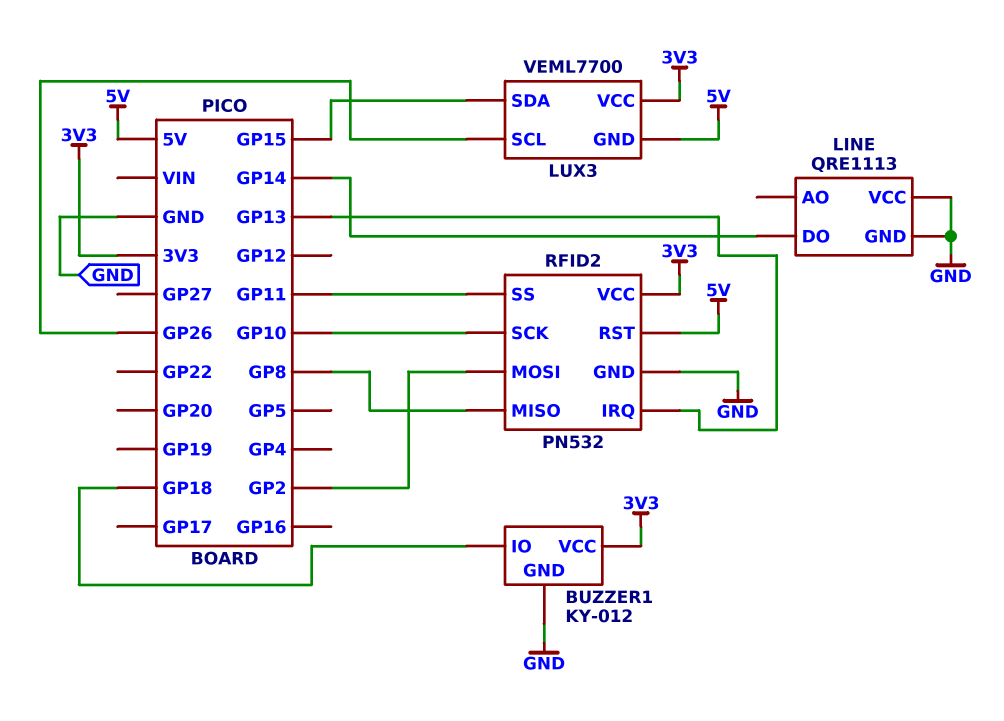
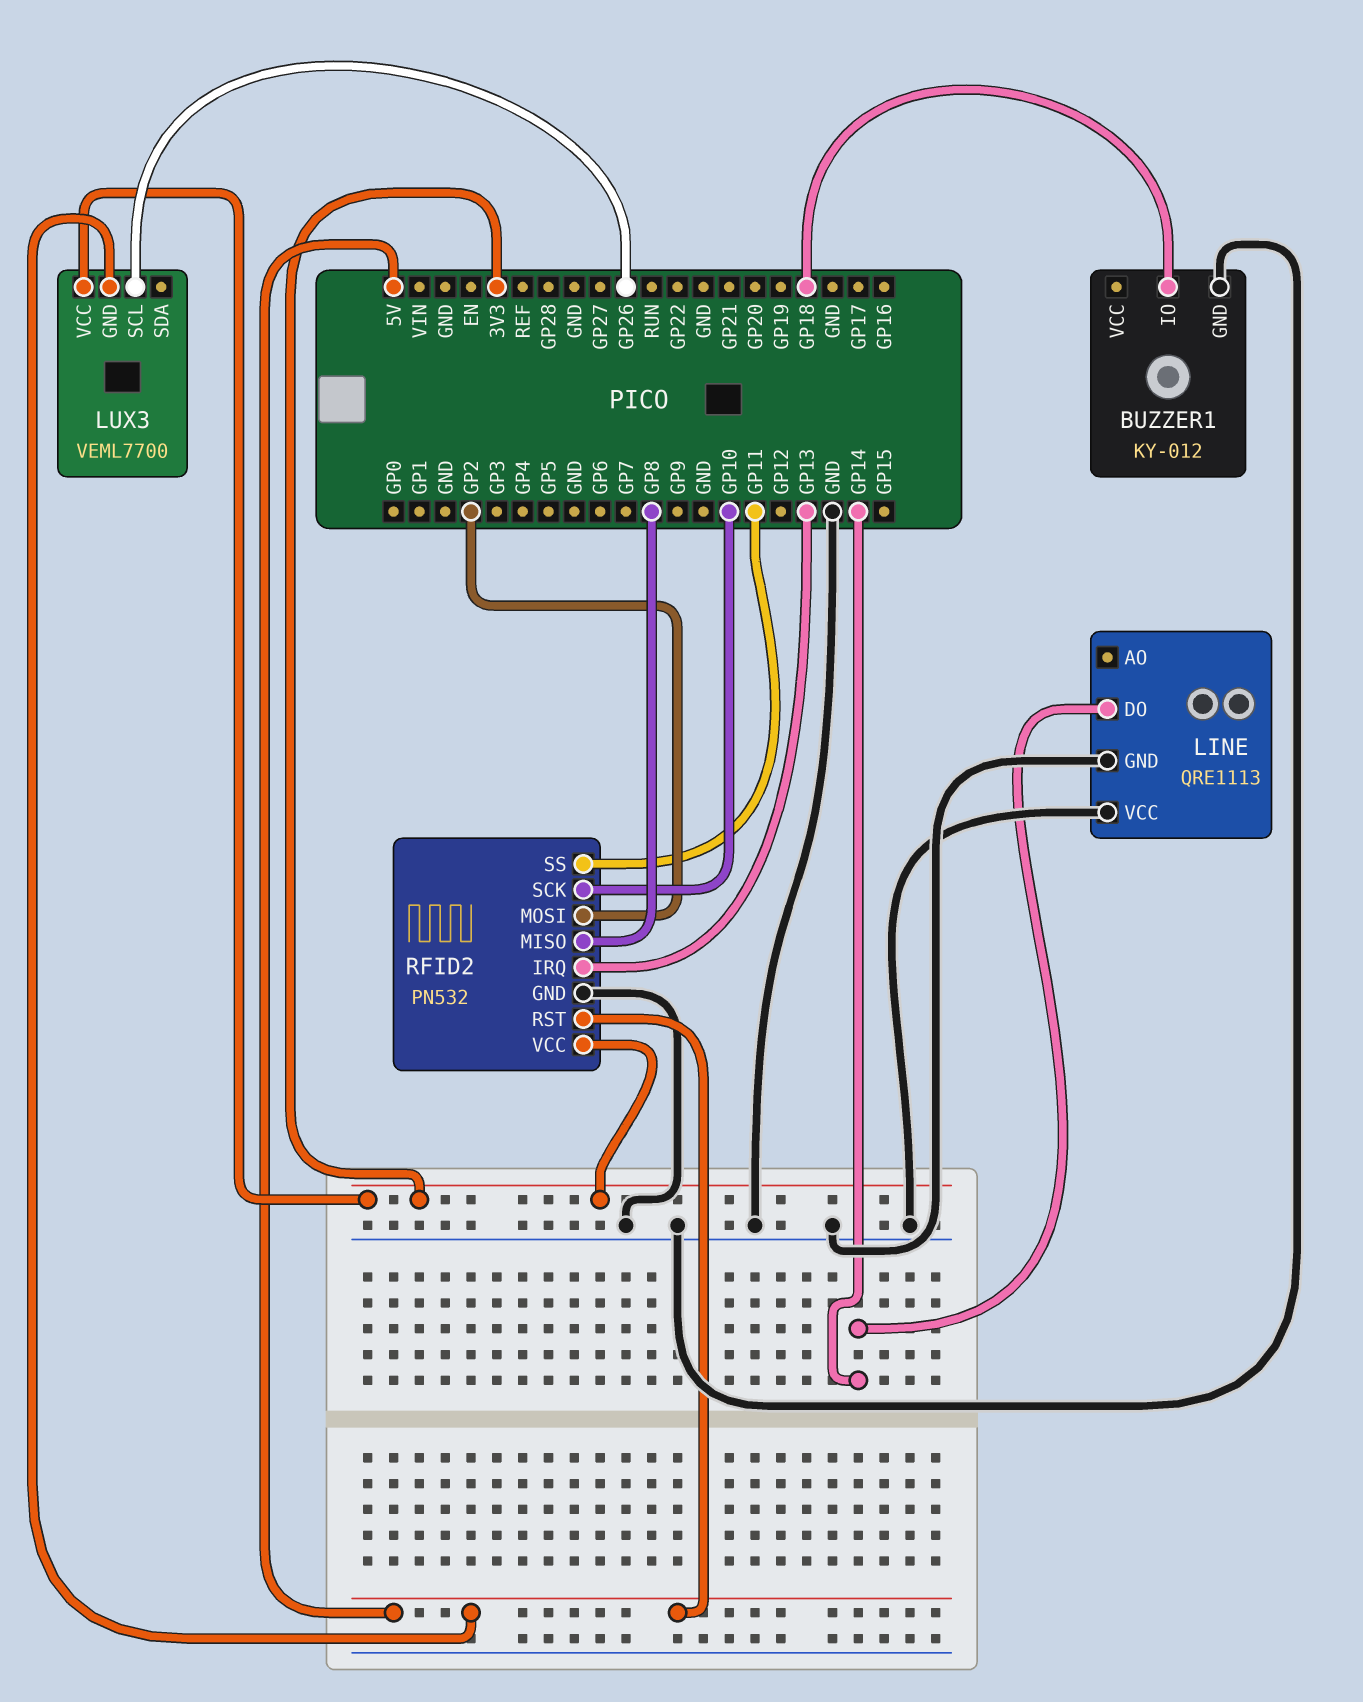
BUZZER1 pin VCC: 3V3 -> none
LUX3 pin SDA: GP15 -> none

